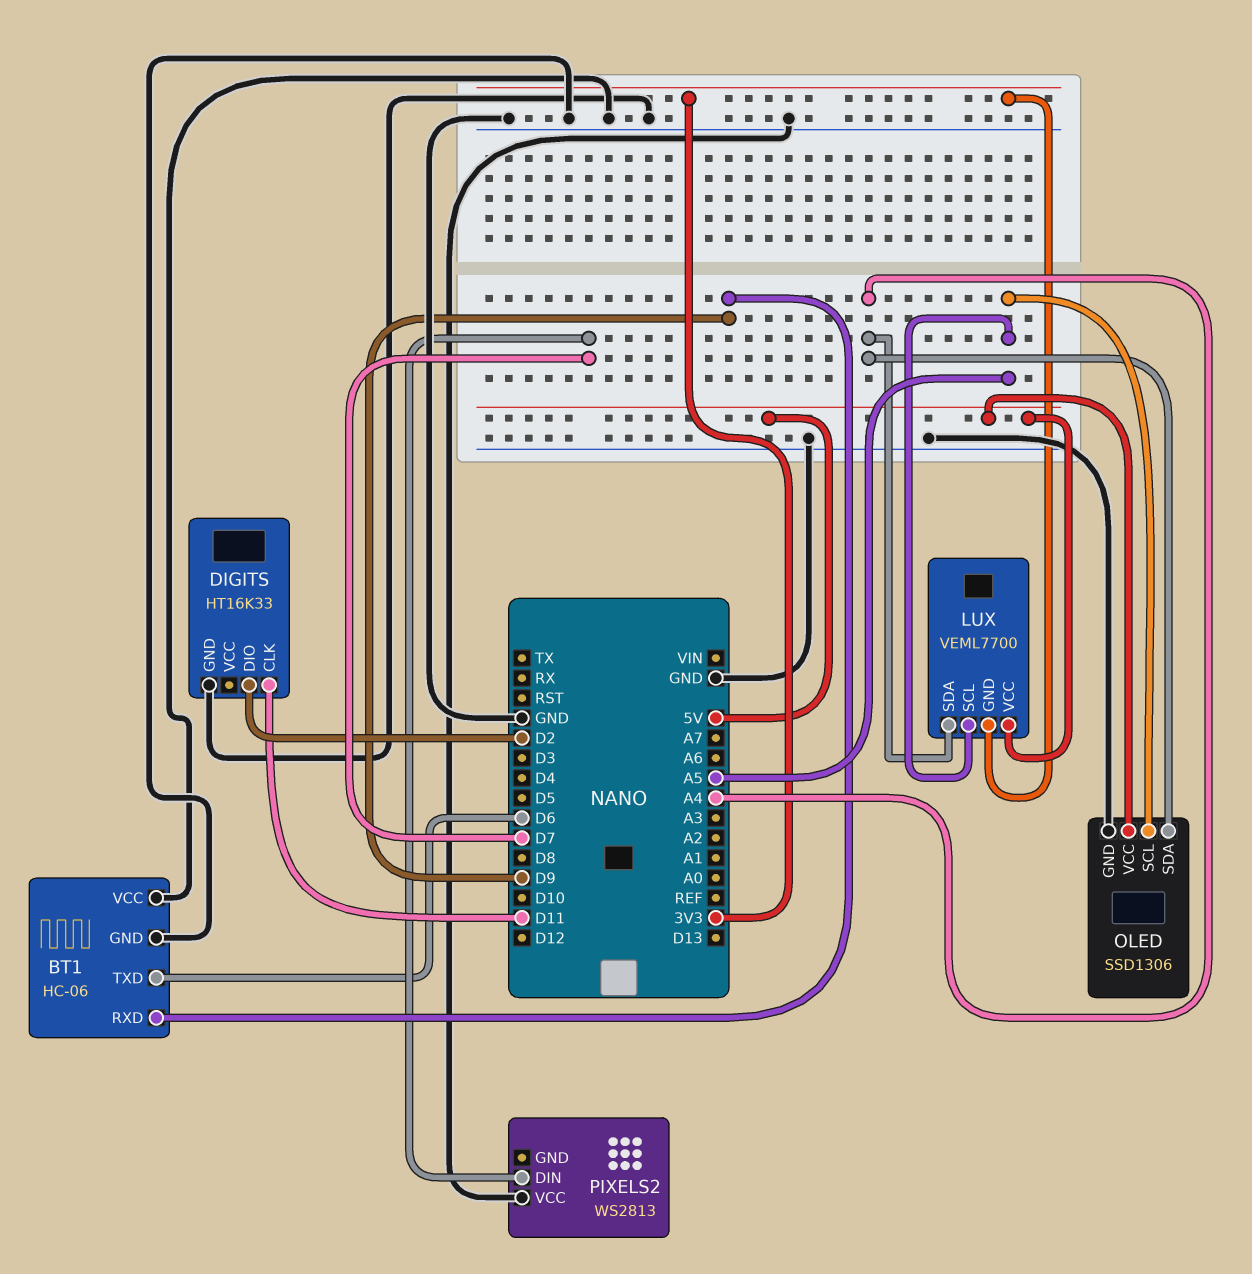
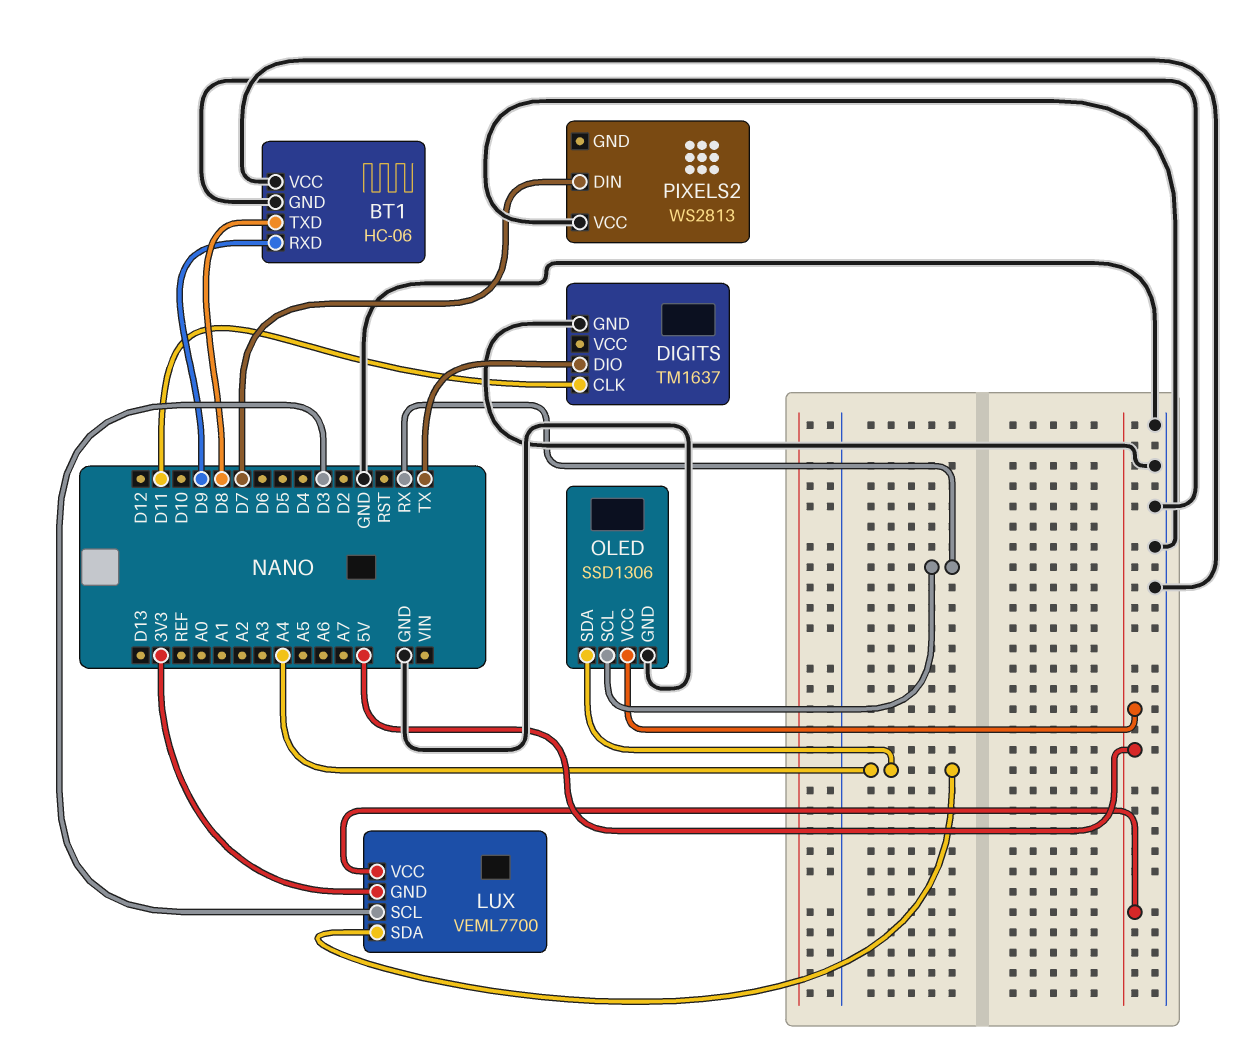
BT1 pin TXD: D6 -> D8
DIGITS: HT16K33 -> TM1637
DIGITS pin DIO: D2 -> TX
LUX pin SCL: A5 -> D3
OLED pin SCL: A5 -> RX

